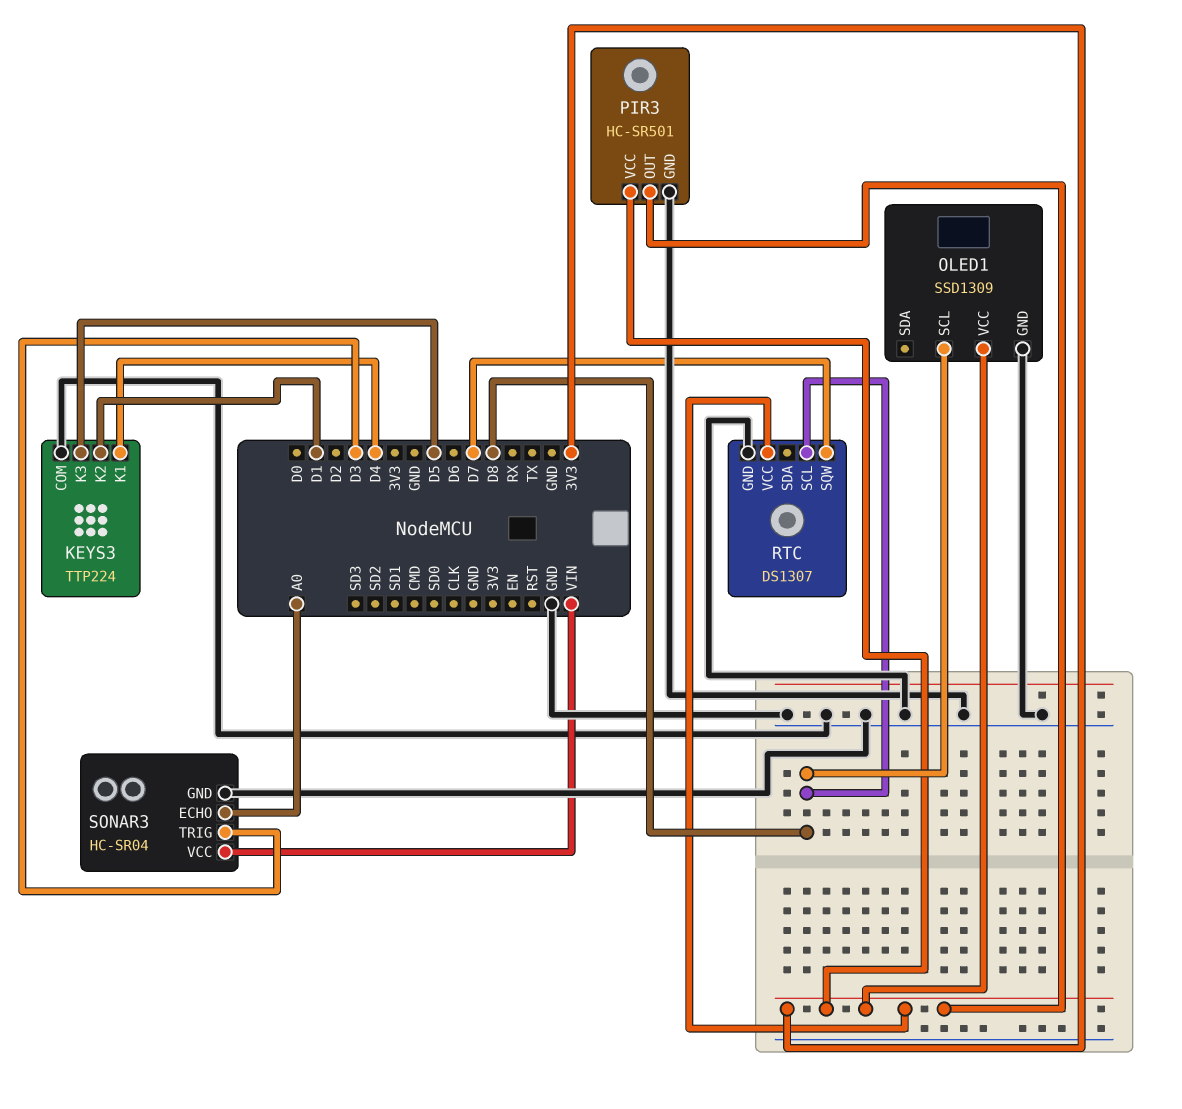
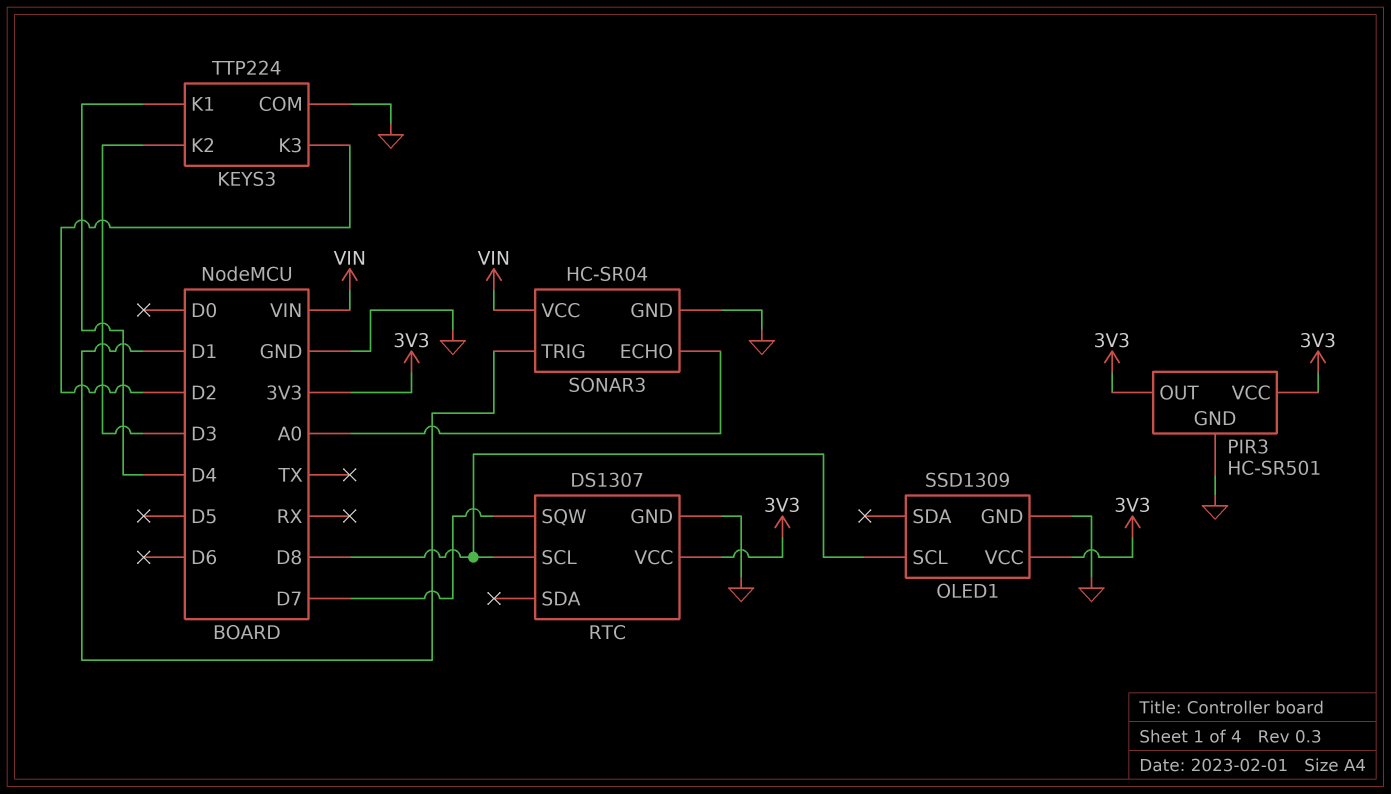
KEYS3 pin K2: D1 -> D3
KEYS3 pin K3: D5 -> D2
SONAR3 pin TRIG: D3 -> D1

